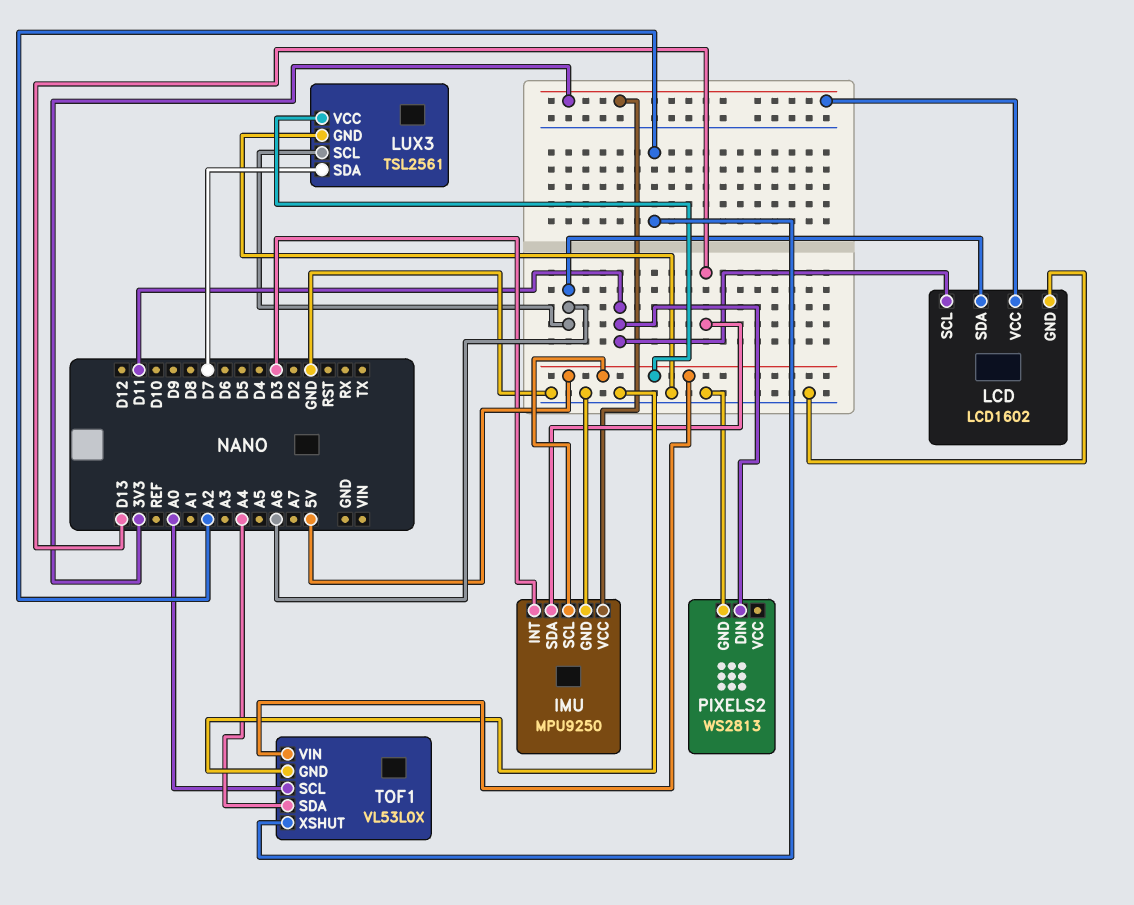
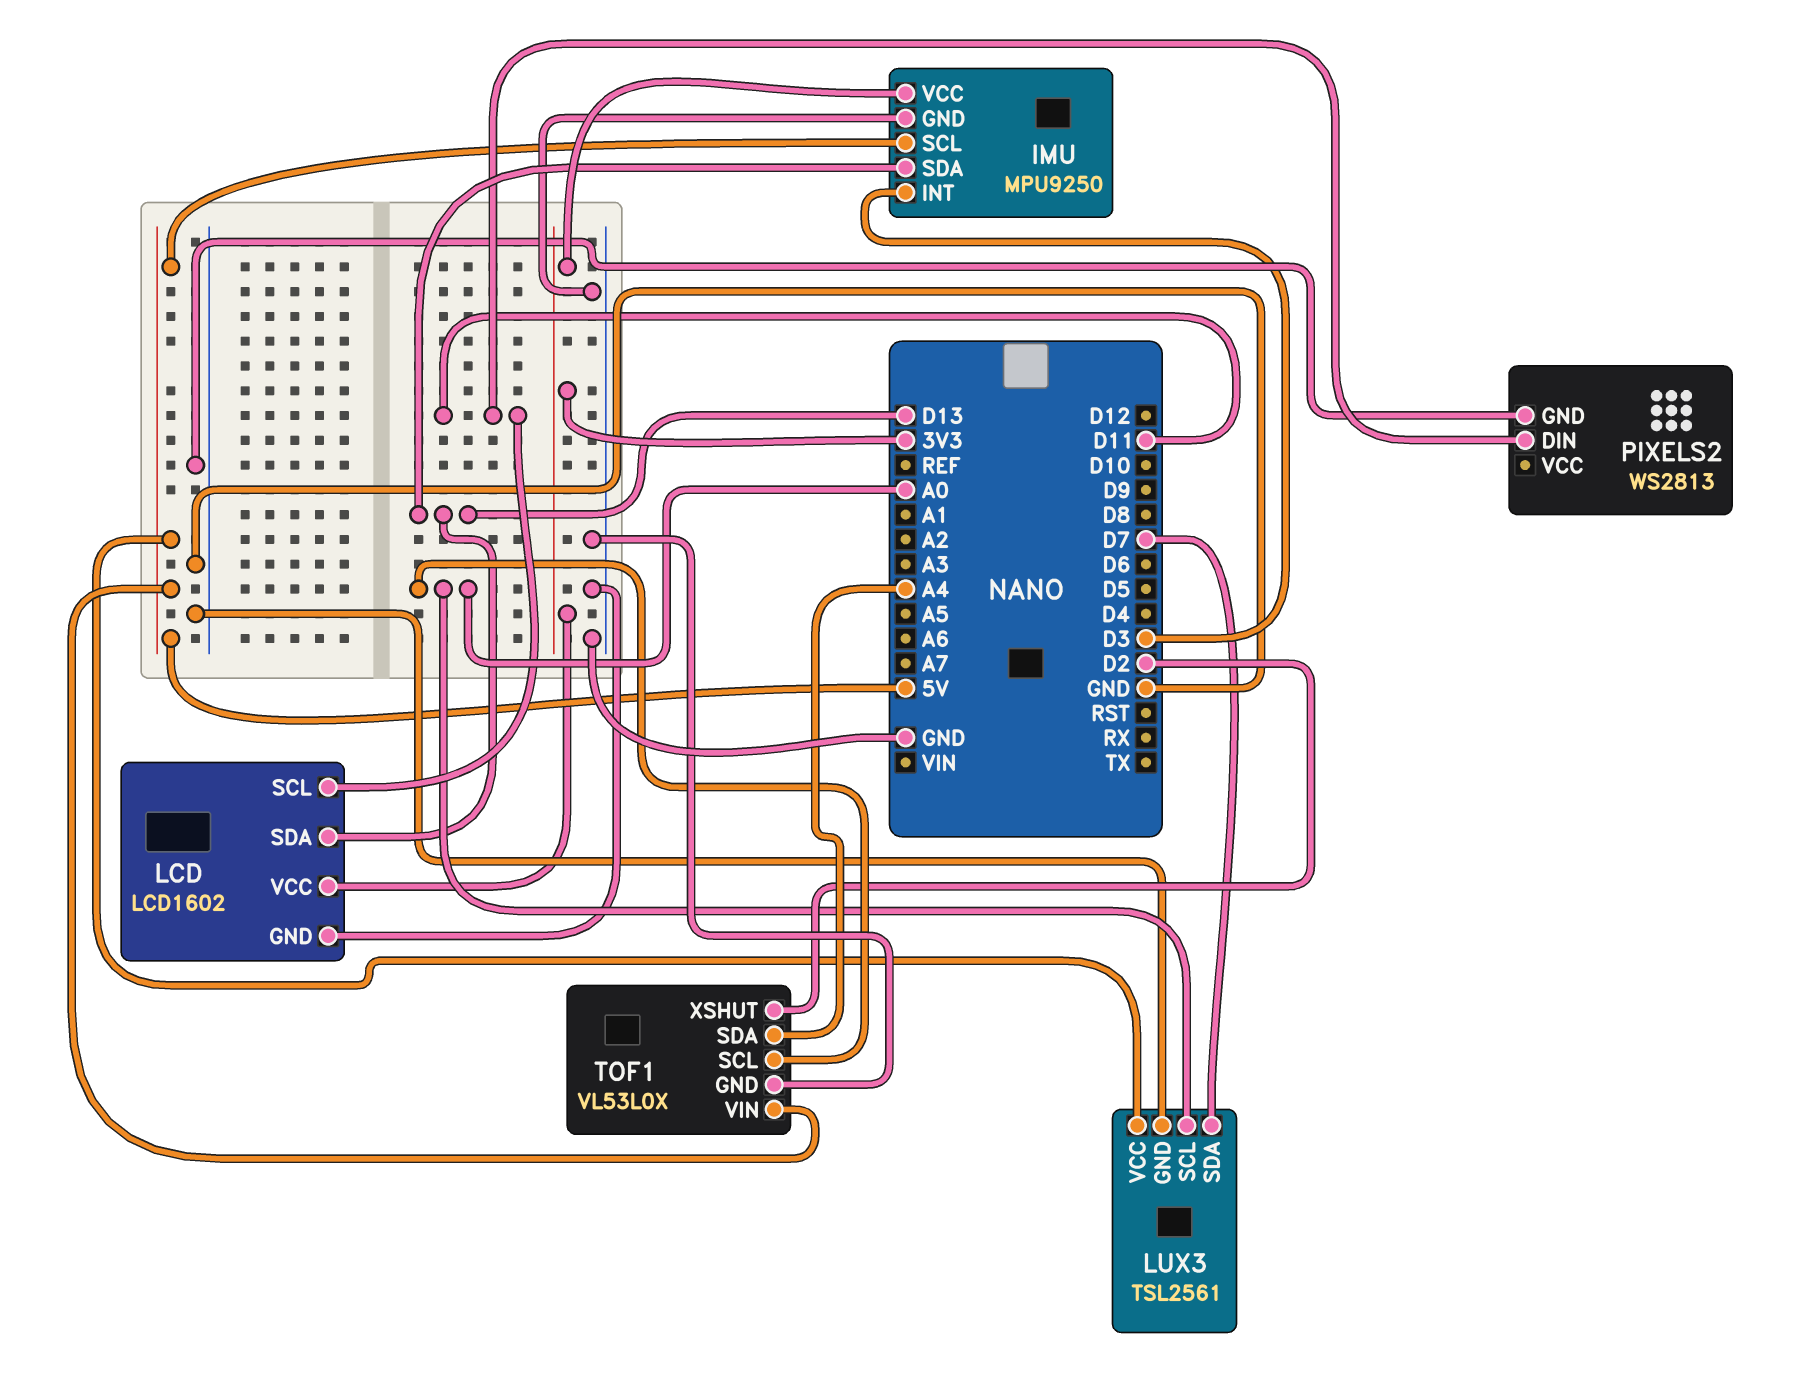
LCD pin SDA: A6 -> D13
LUX3 pin SCL: A6 -> A0
TOF1 pin XSHUT: A2 -> D2

